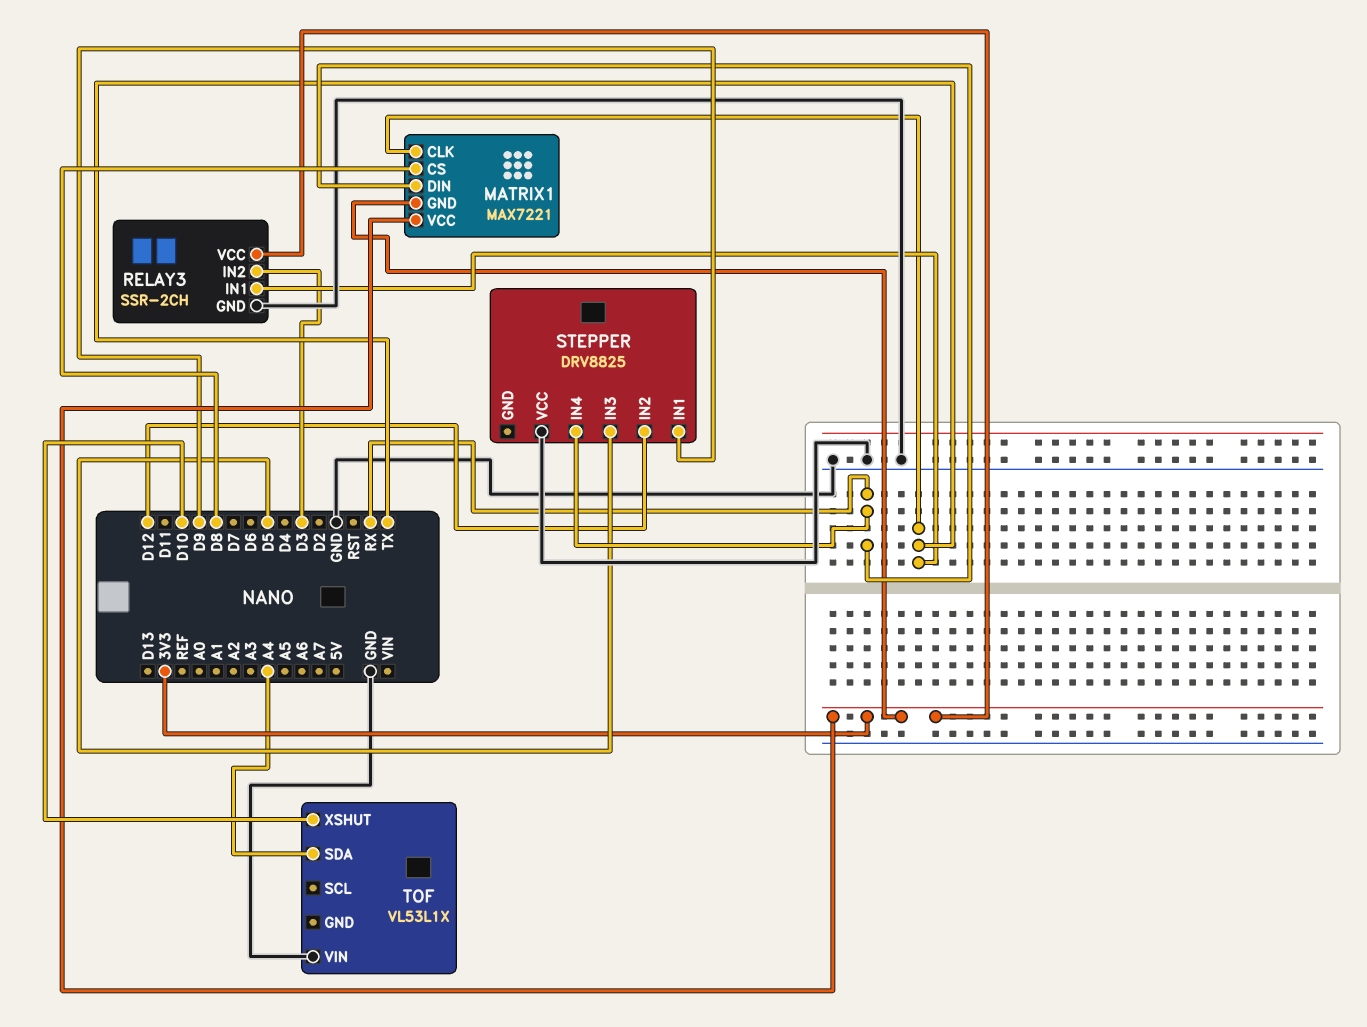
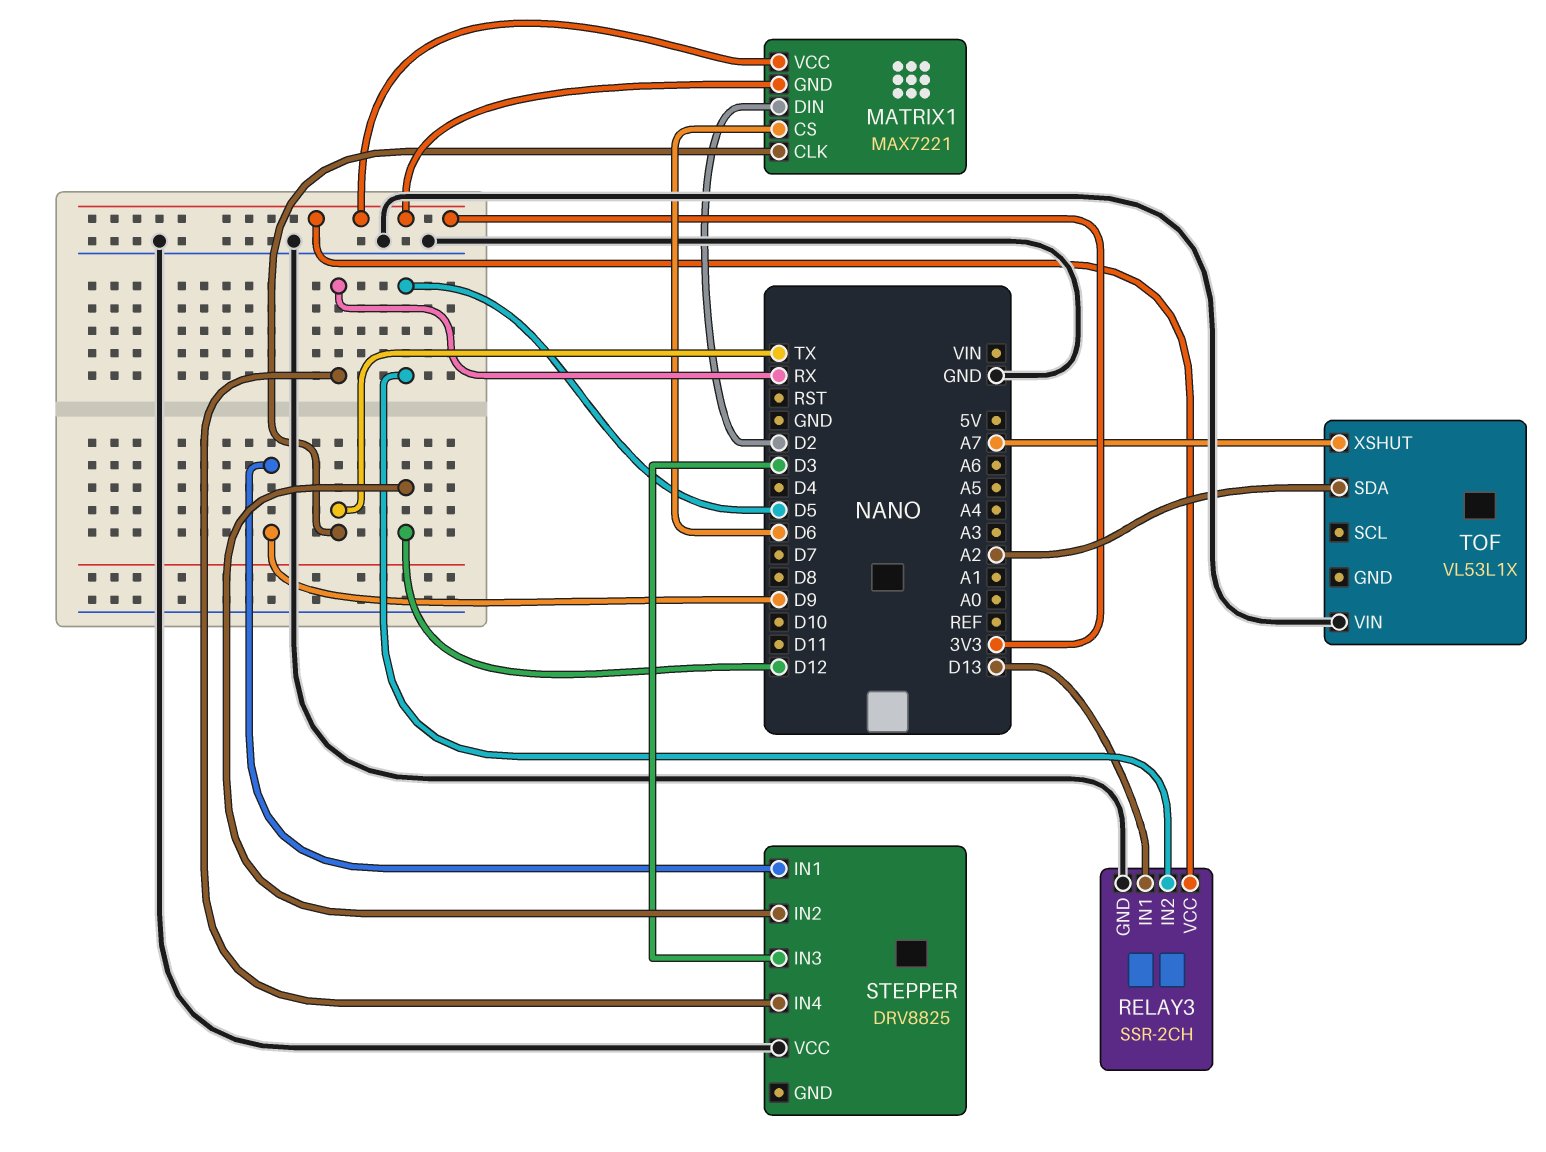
MATRIX1 pin CS: D8 -> D6
MATRIX1 pin DIN: RX -> D2
RELAY3 pin IN1: TX -> D13
RELAY3 pin IN2: D3 -> D5
STEPPER pin IN3: D5 -> D3
TOF pin SDA: A4 -> A2
TOF pin XSHUT: D10 -> A7

